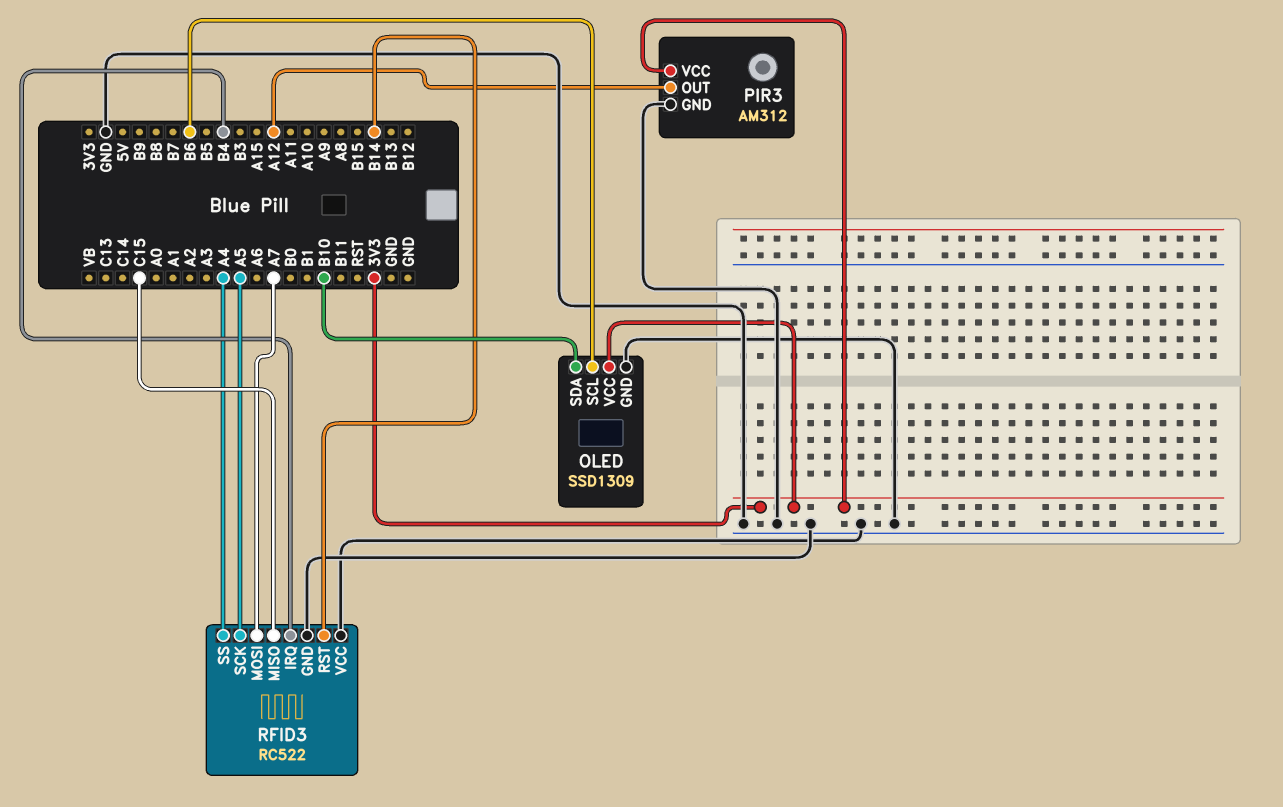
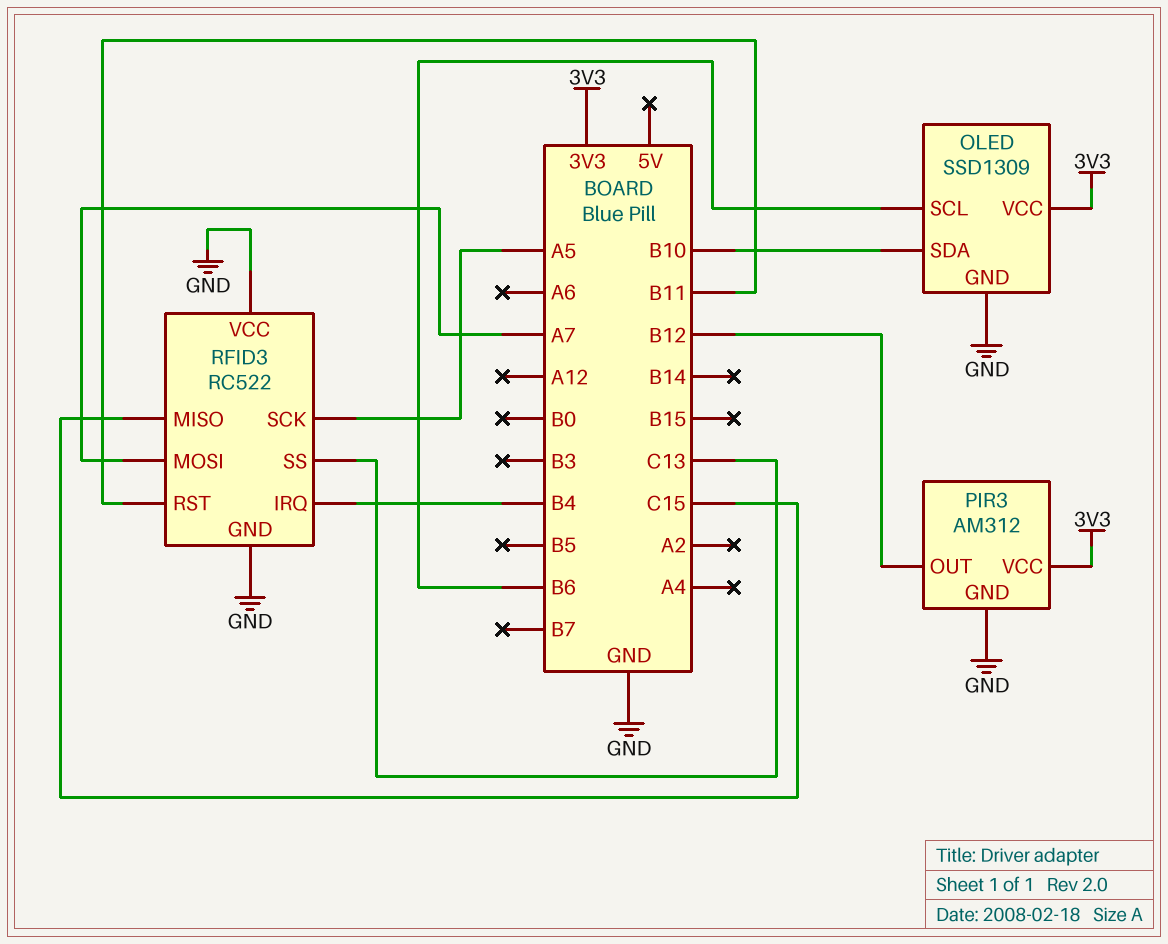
PIR3 pin OUT: A12 -> B12
RFID3 pin RST: B14 -> B11
RFID3 pin SS: A4 -> C13

